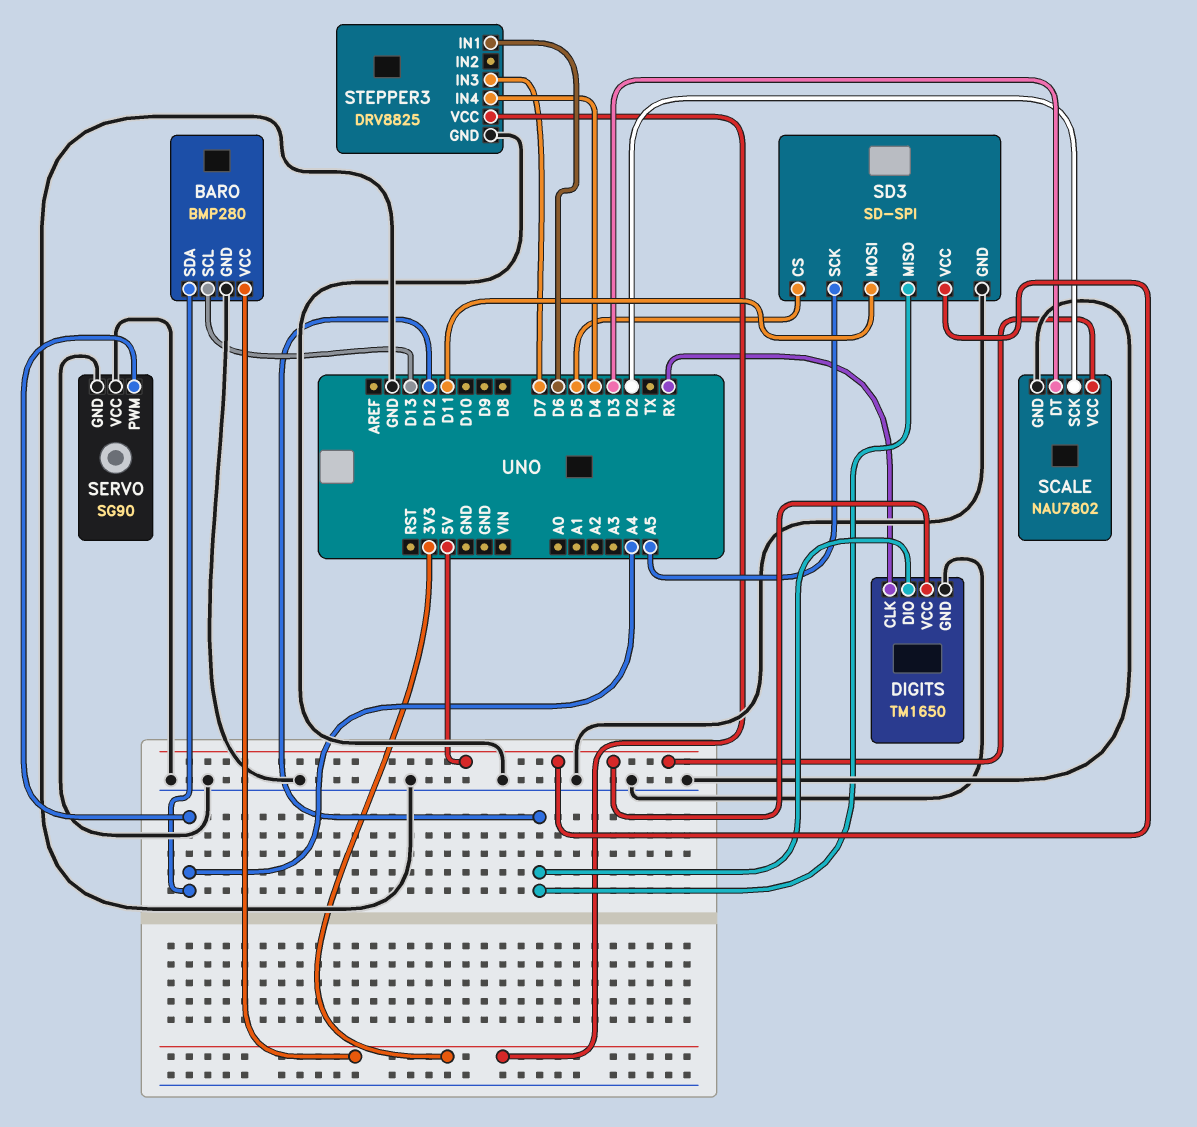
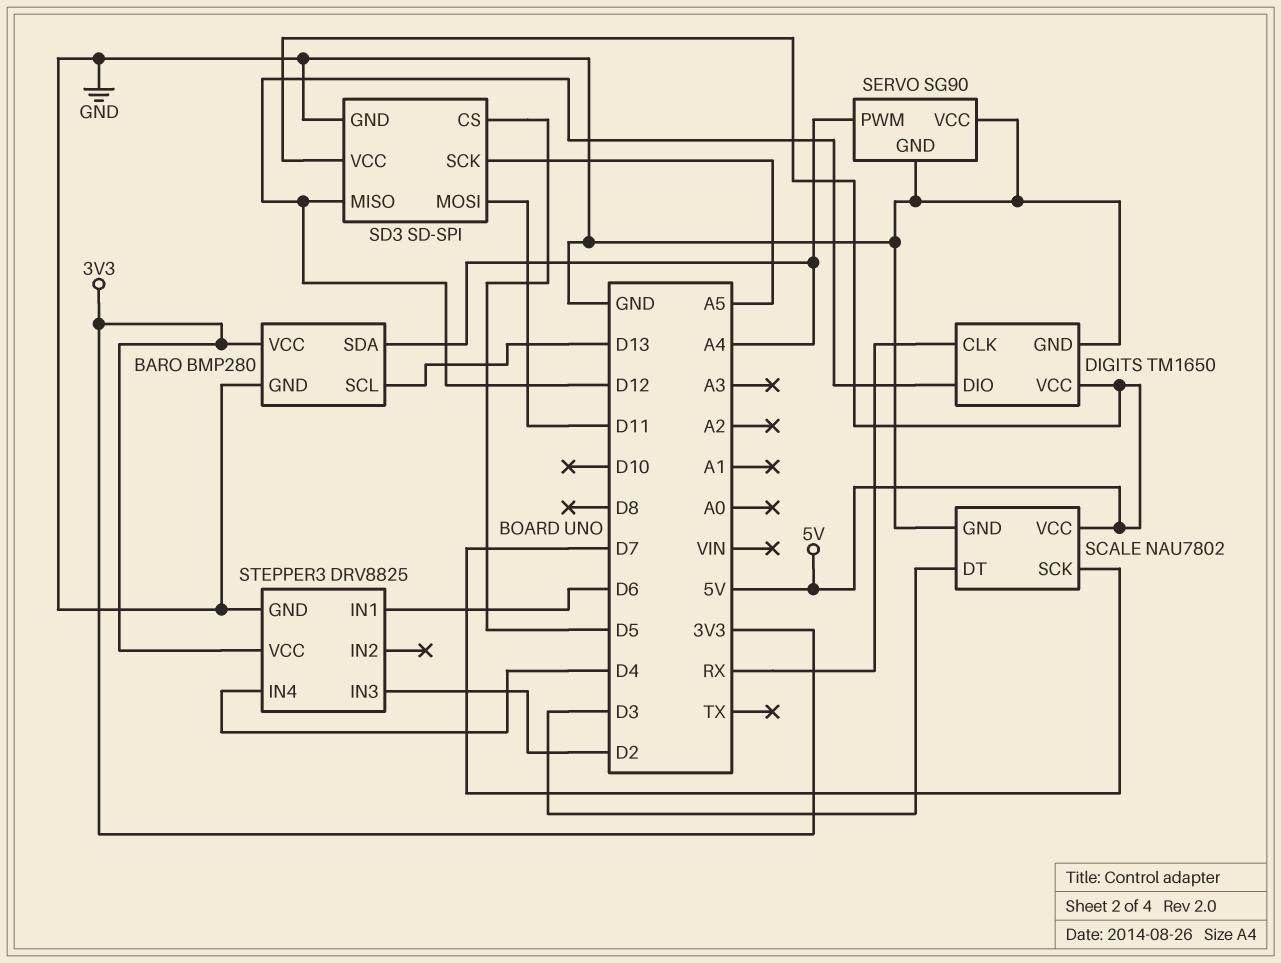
SCALE pin SCK: D2 -> D7
STEPPER3 pin IN3: D7 -> D2

